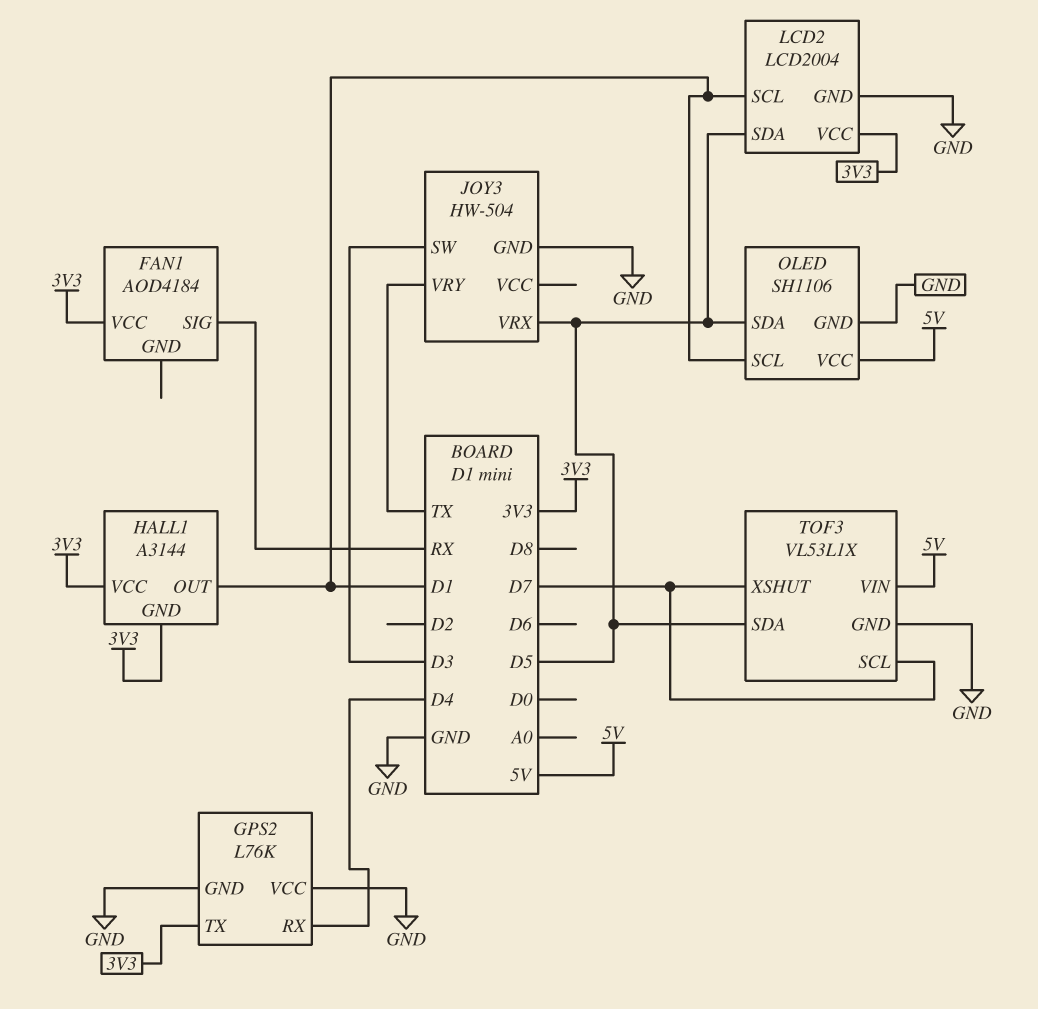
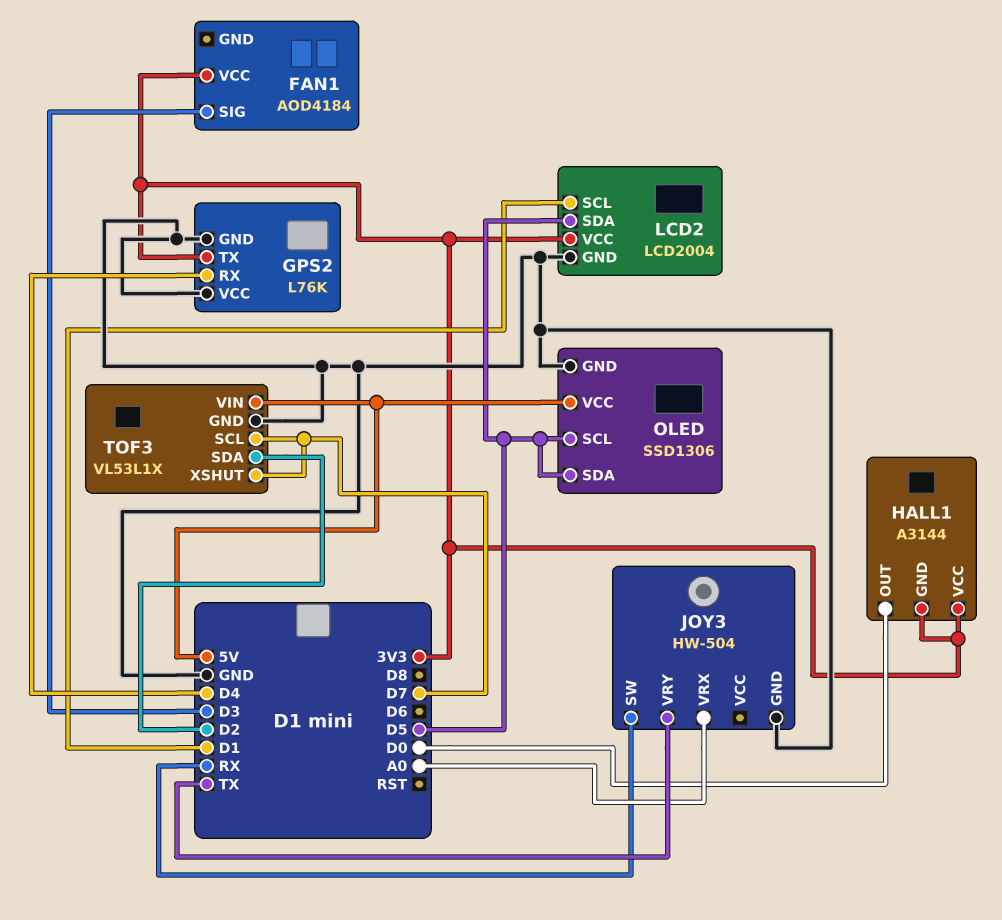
FAN1 pin SIG: RX -> D3
HALL1 pin OUT: D1 -> D0
JOY3 pin SW: D3 -> RX
JOY3 pin VRX: D5 -> A0
OLED: SH1106 -> SSD1306
OLED pin SCL: D1 -> D5
TOF3 pin SDA: D5 -> D2

